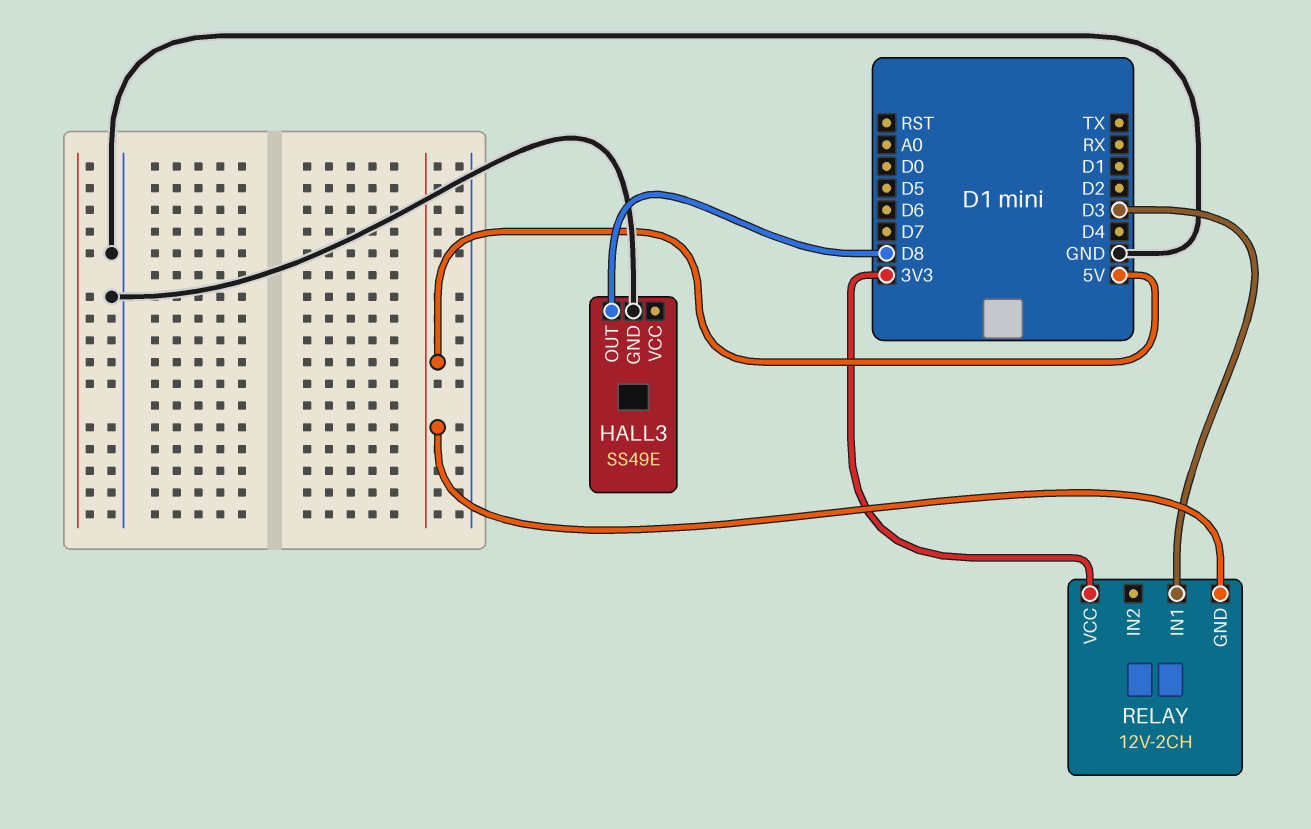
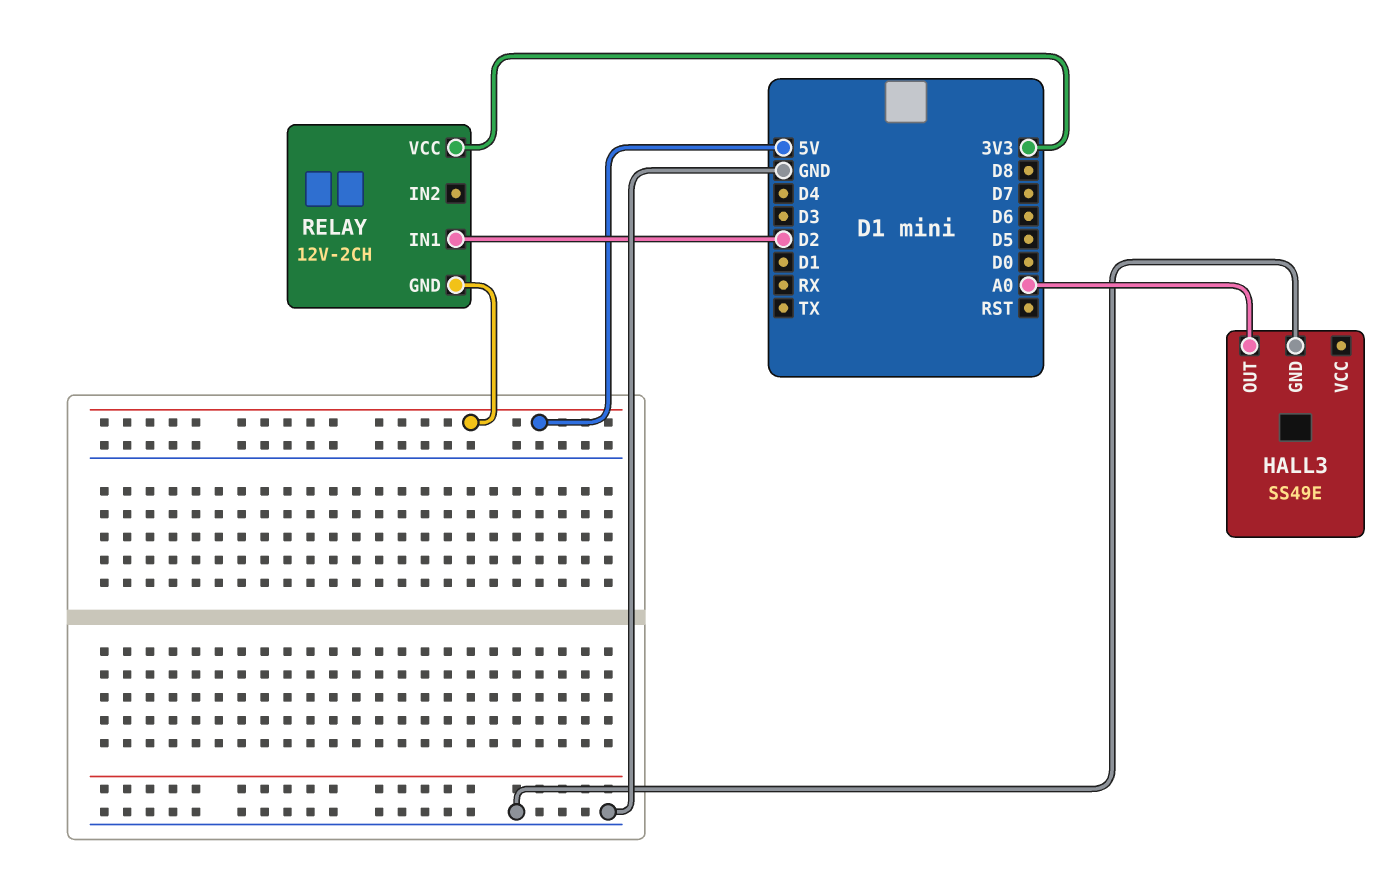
HALL3 pin OUT: D8 -> A0
RELAY pin IN1: D3 -> D2

